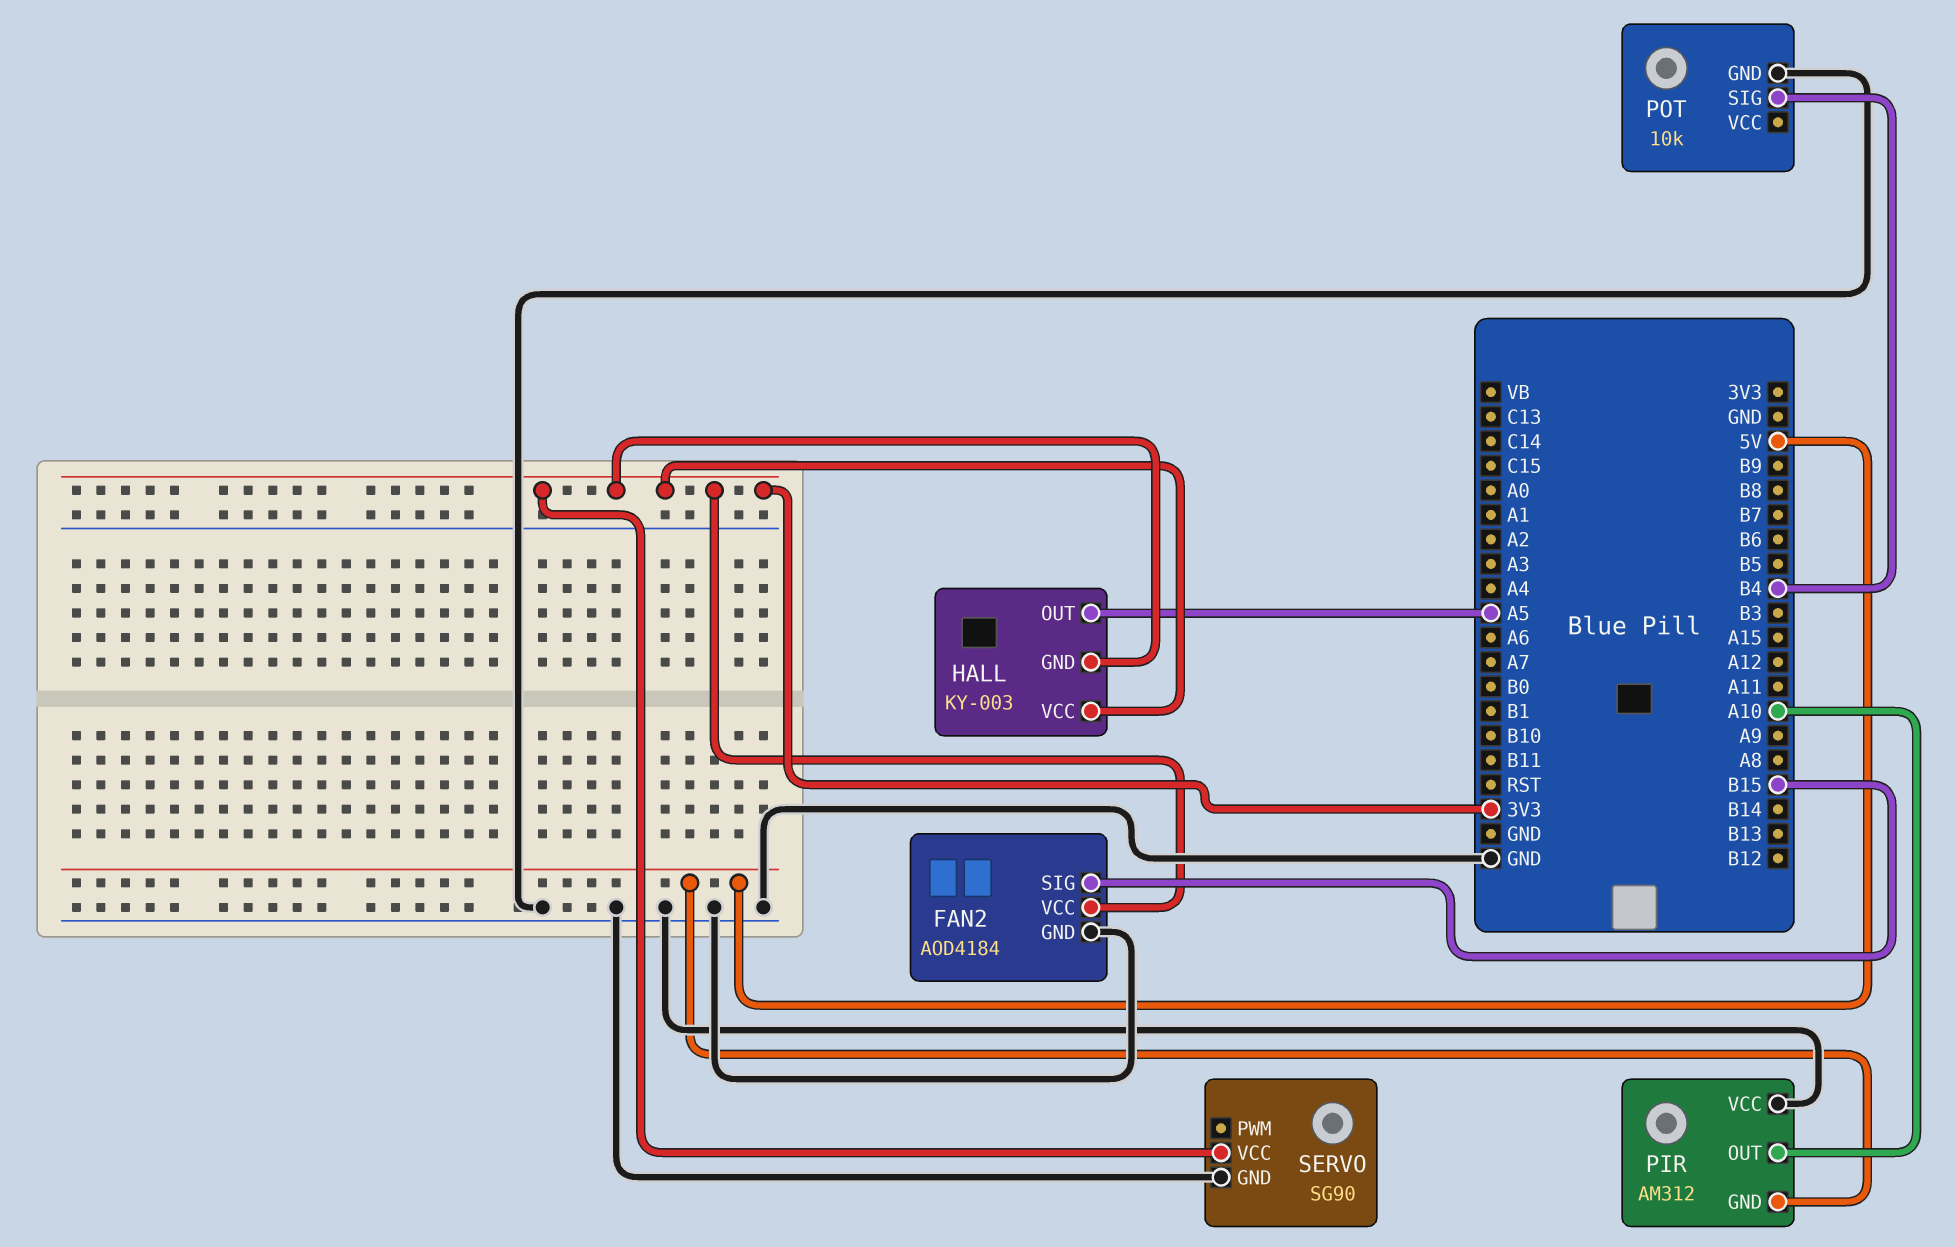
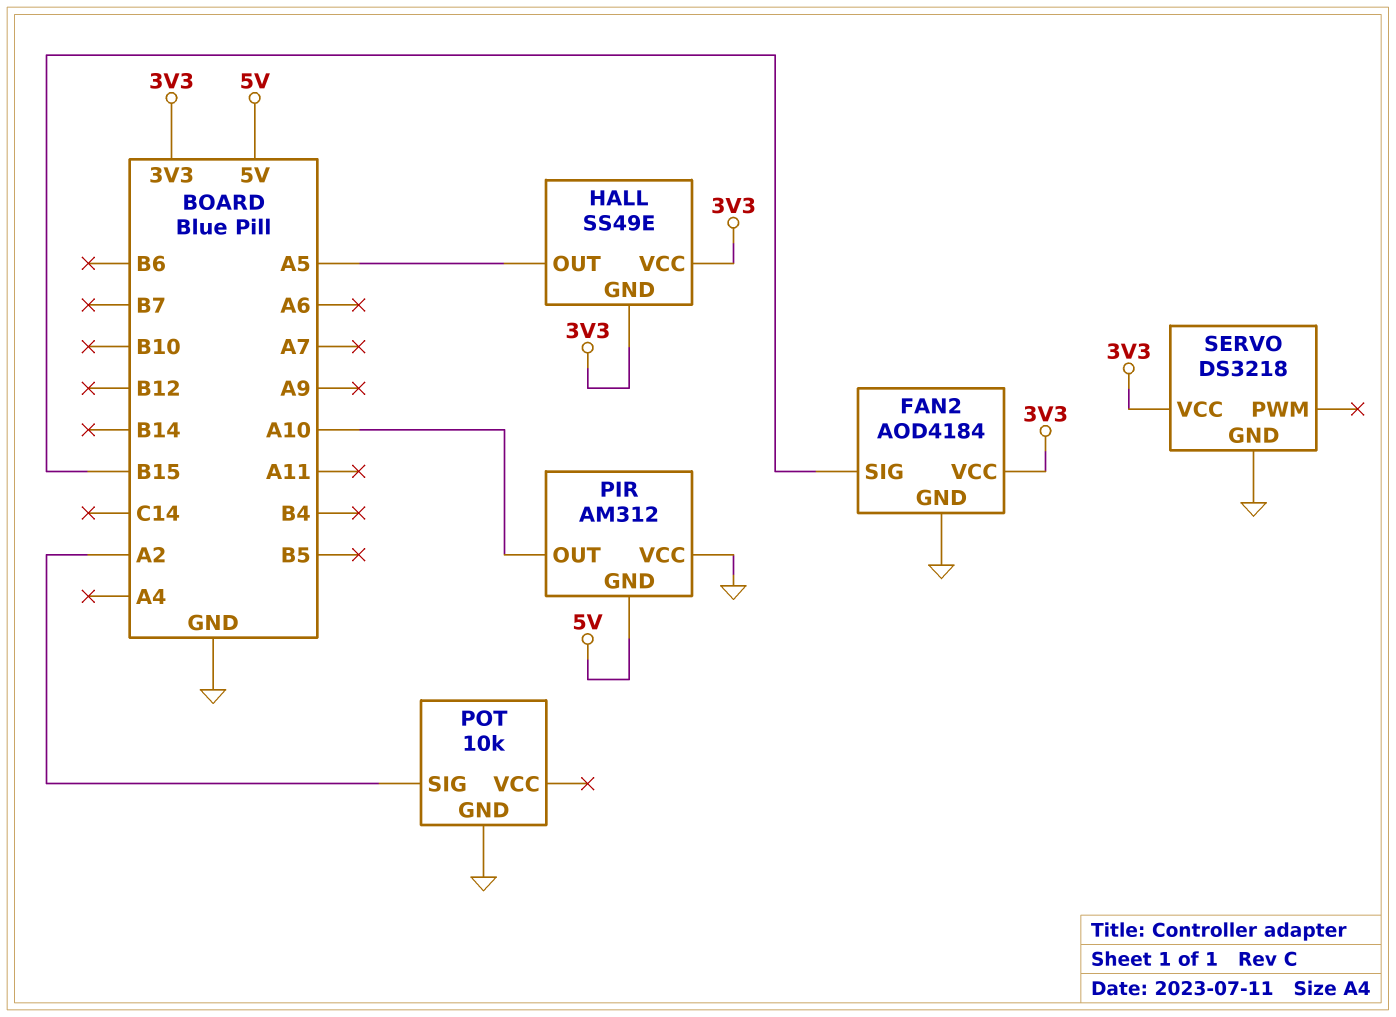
HALL: KY-003 -> SS49E
POT pin SIG: B4 -> A2
SERVO: SG90 -> DS3218

